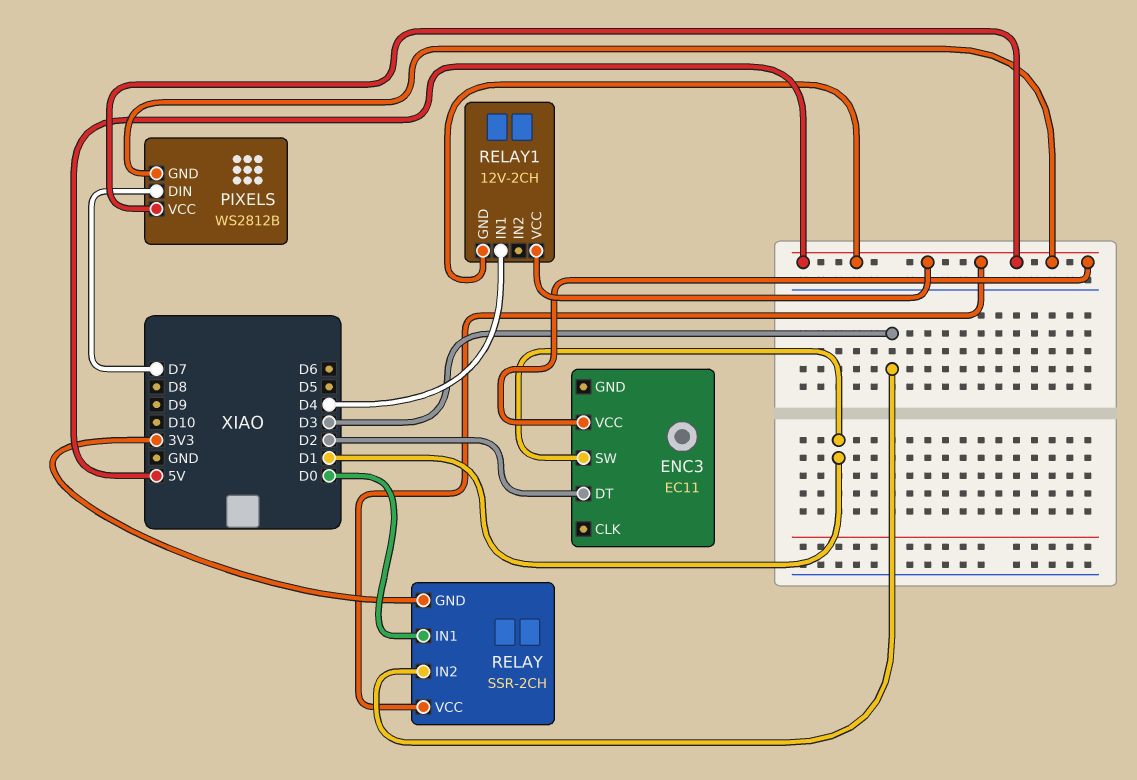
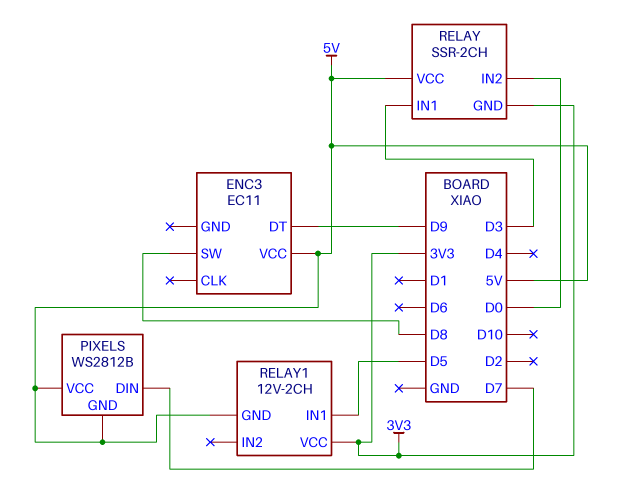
ENC3 pin DT: D2 -> D9
ENC3 pin SW: D1 -> D8
RELAY pin IN1: D0 -> D3
RELAY pin IN2: D3 -> D0
RELAY1 pin IN1: D4 -> D5
RELAY1 pin VCC: 5V -> 3V3

